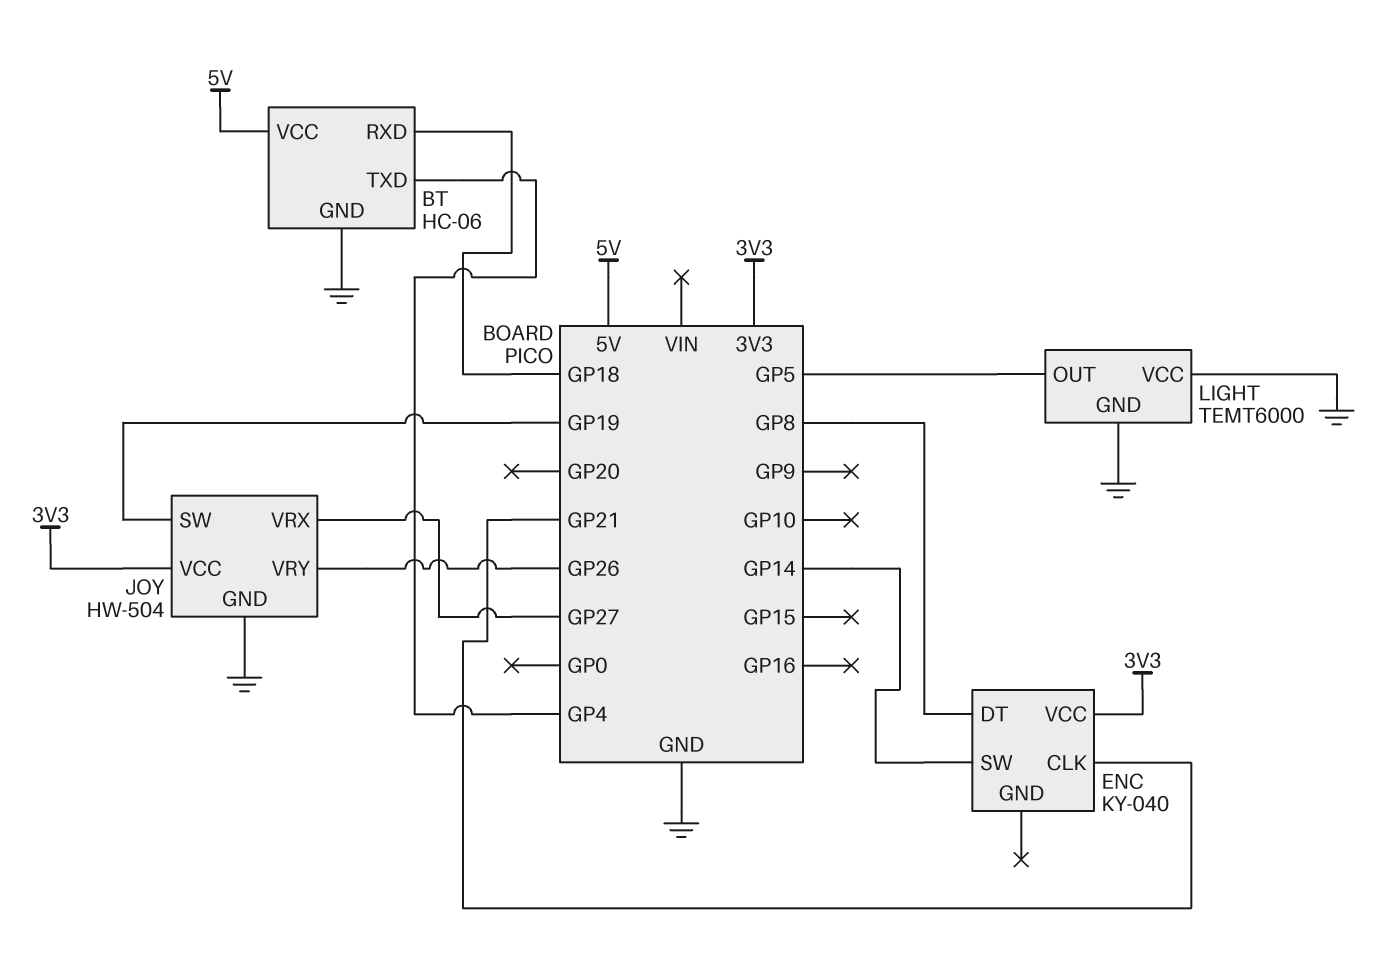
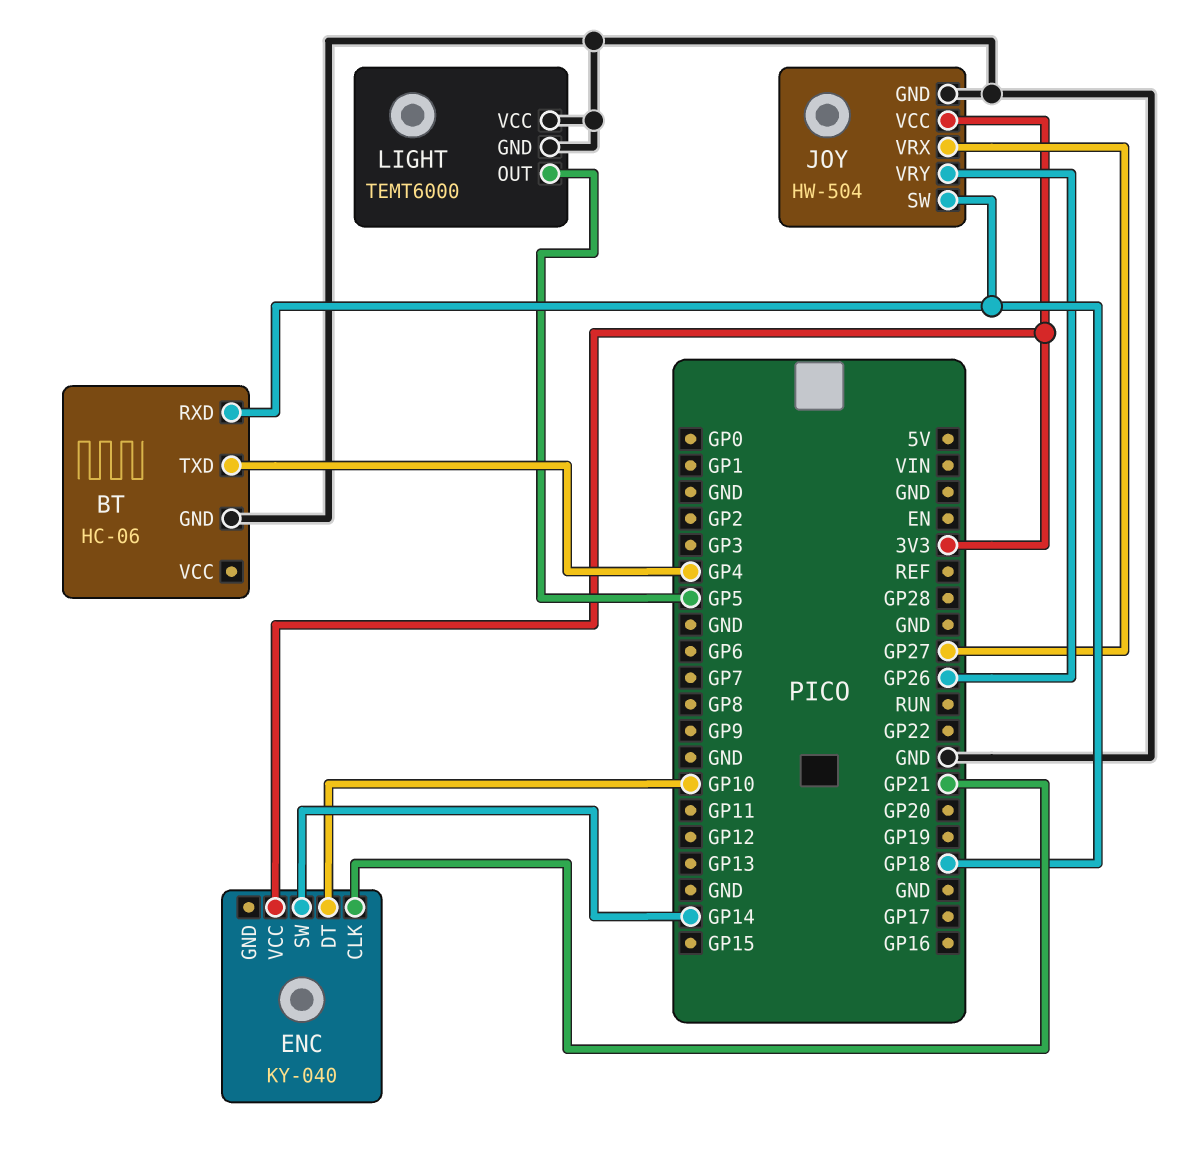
BT pin VCC: 5V -> none
ENC pin DT: GP8 -> GP10
JOY pin SW: GP19 -> GP18

